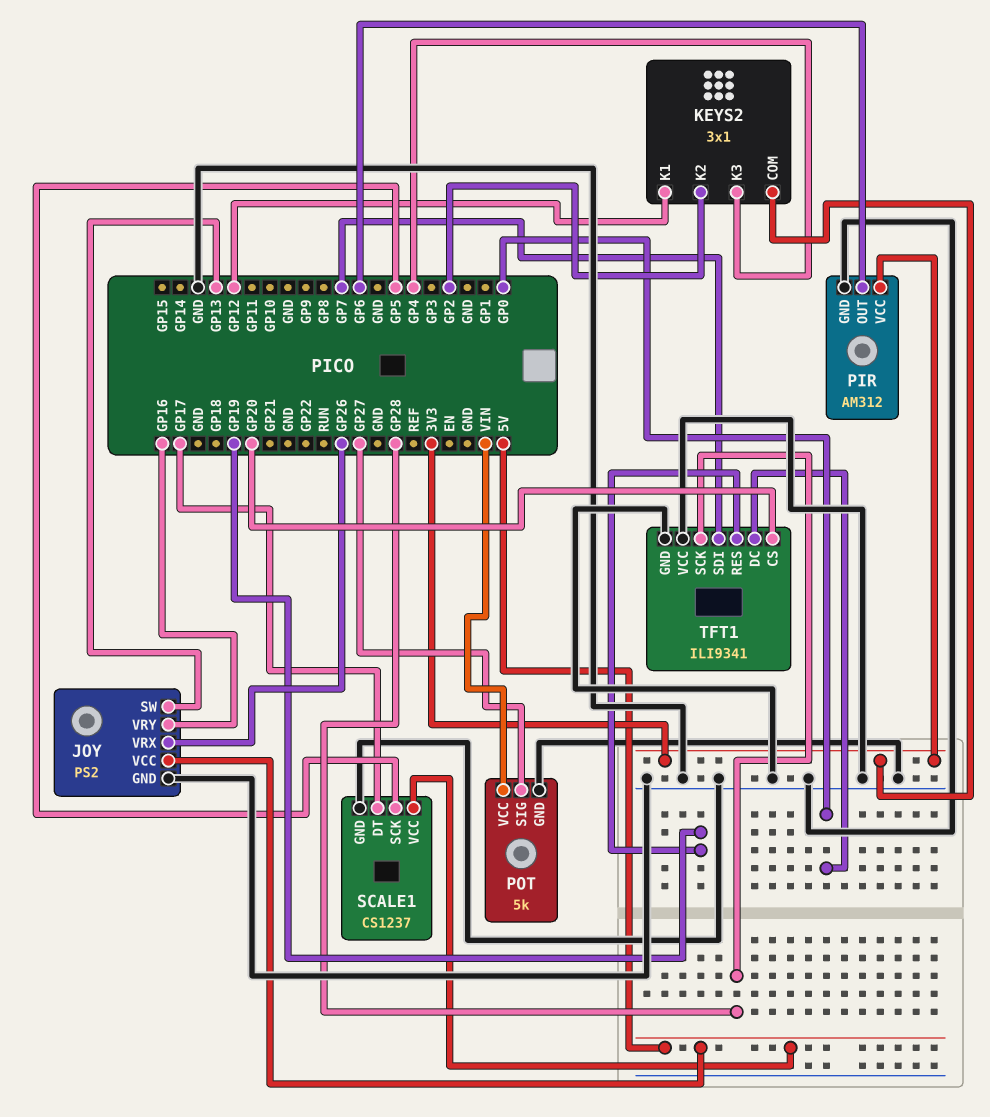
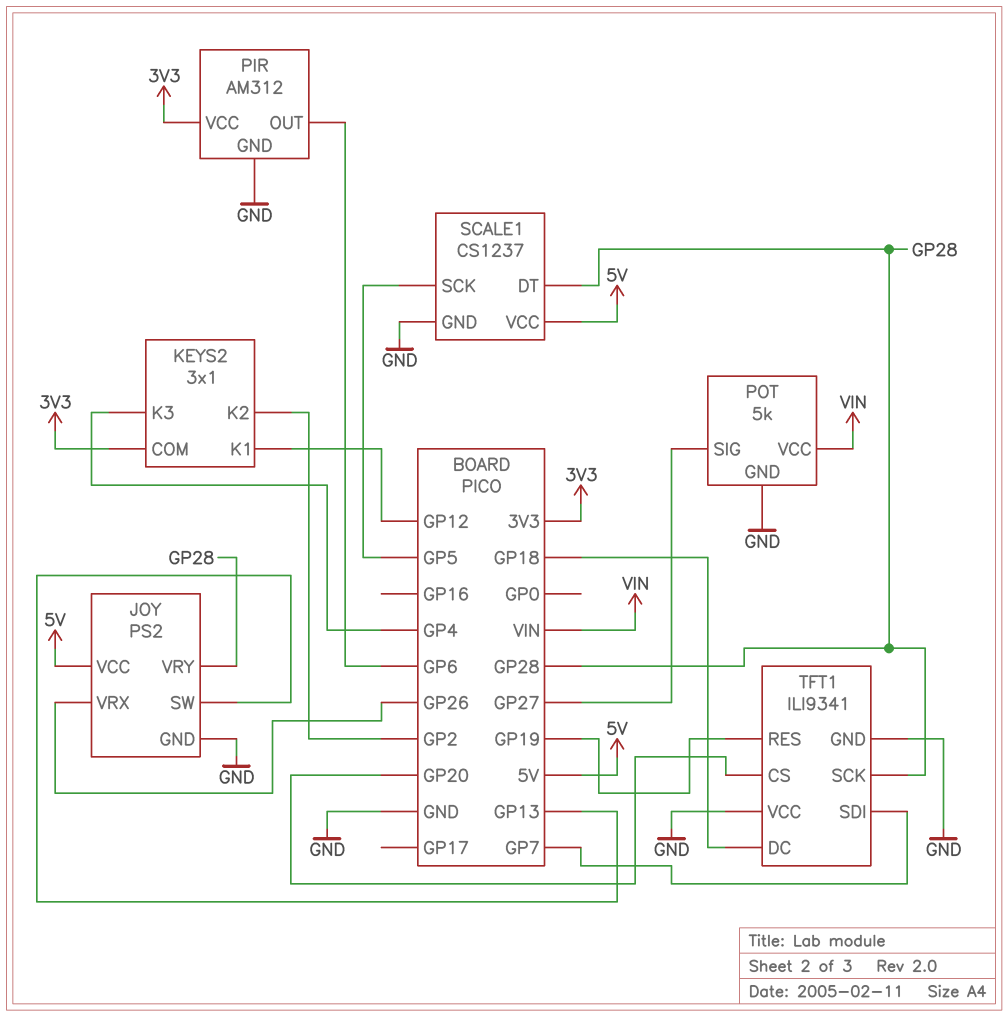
JOY pin VRY: GP16 -> GP28
SCALE1 pin DT: GP17 -> GP28
TFT1 pin DC: GP0 -> GP18

